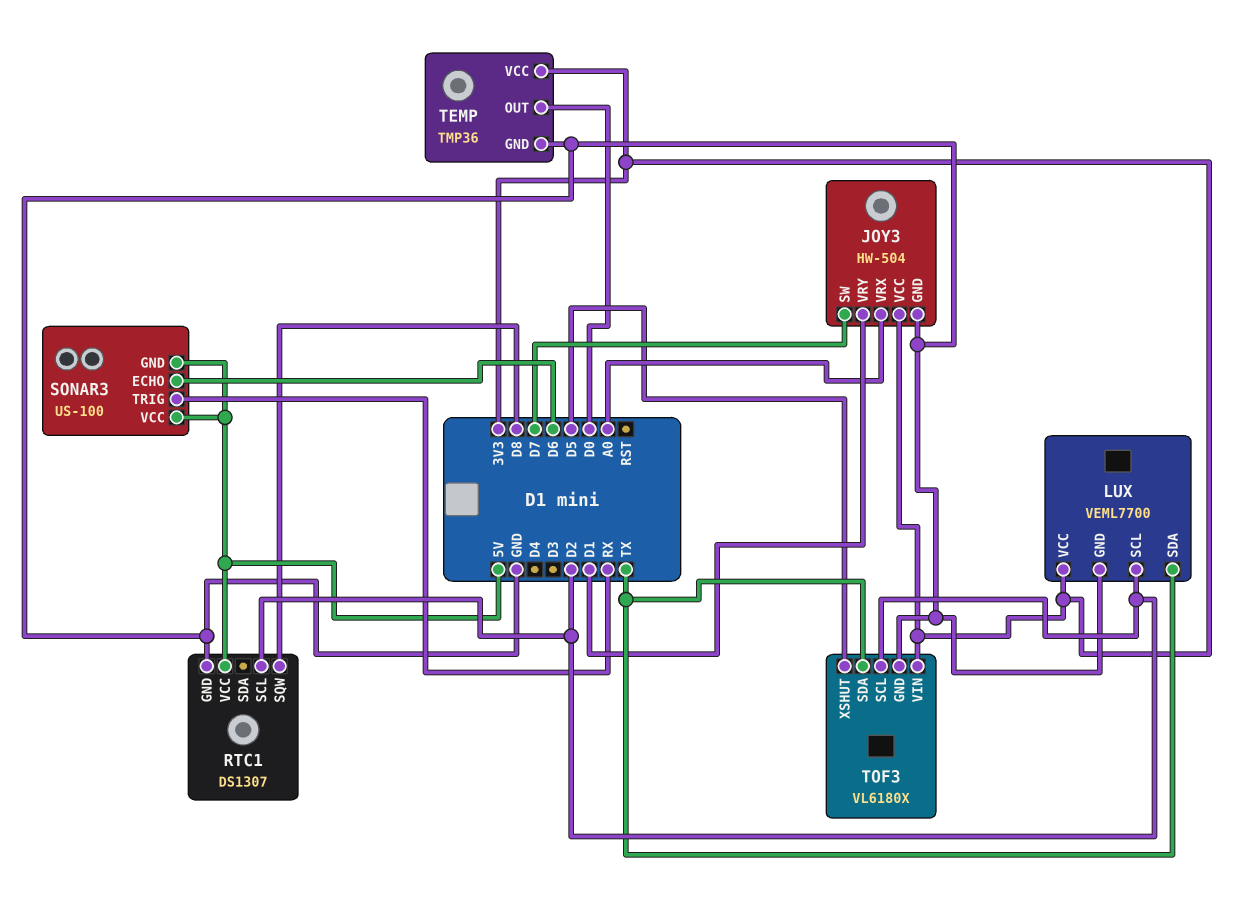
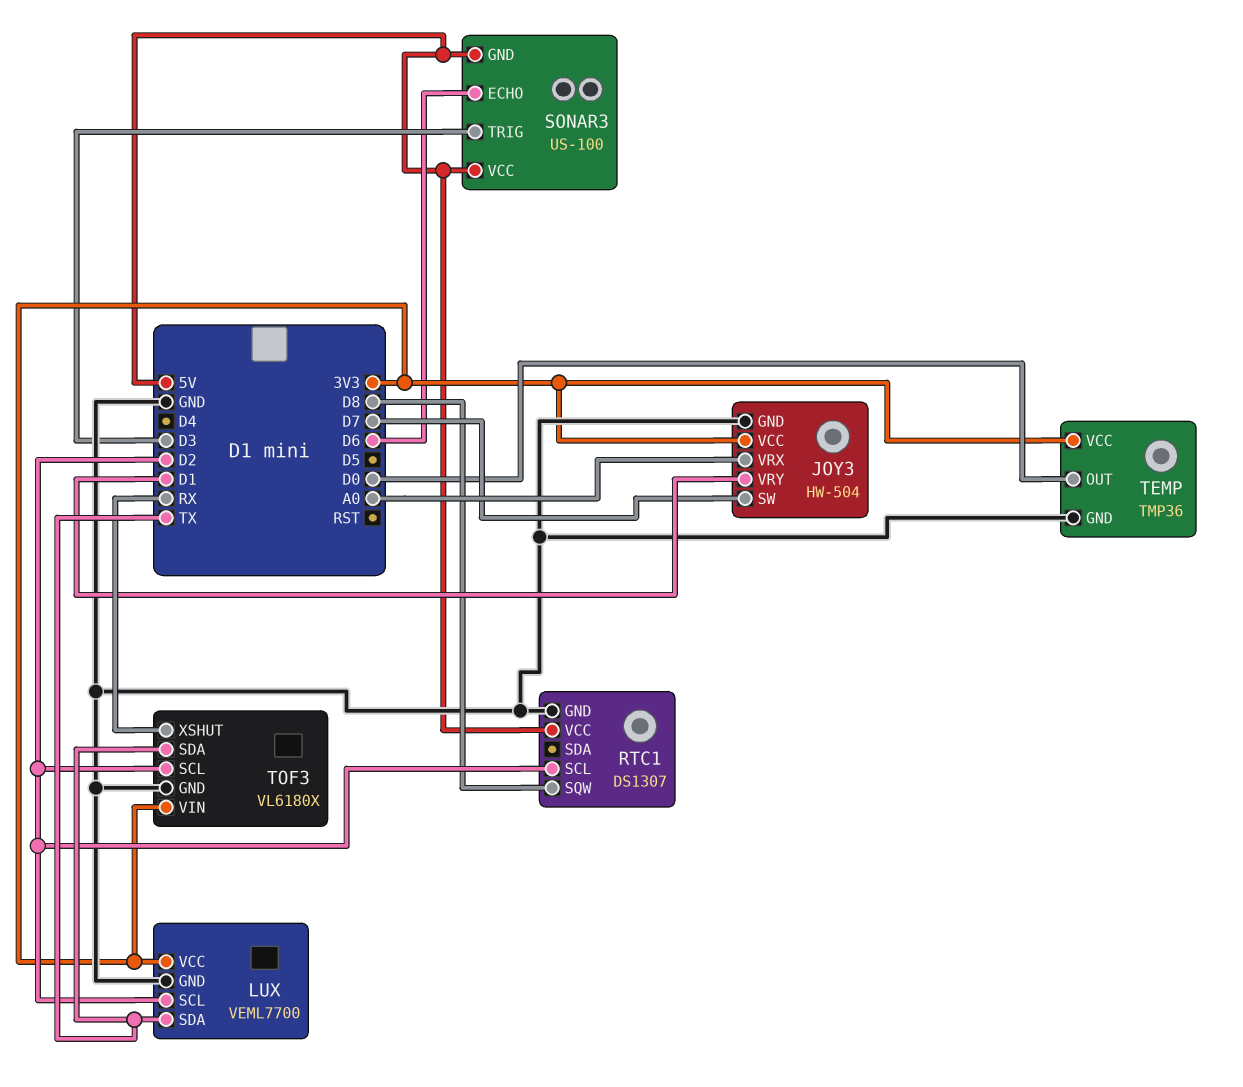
SONAR3 pin TRIG: RX -> D3
TOF3 pin XSHUT: D5 -> RX

